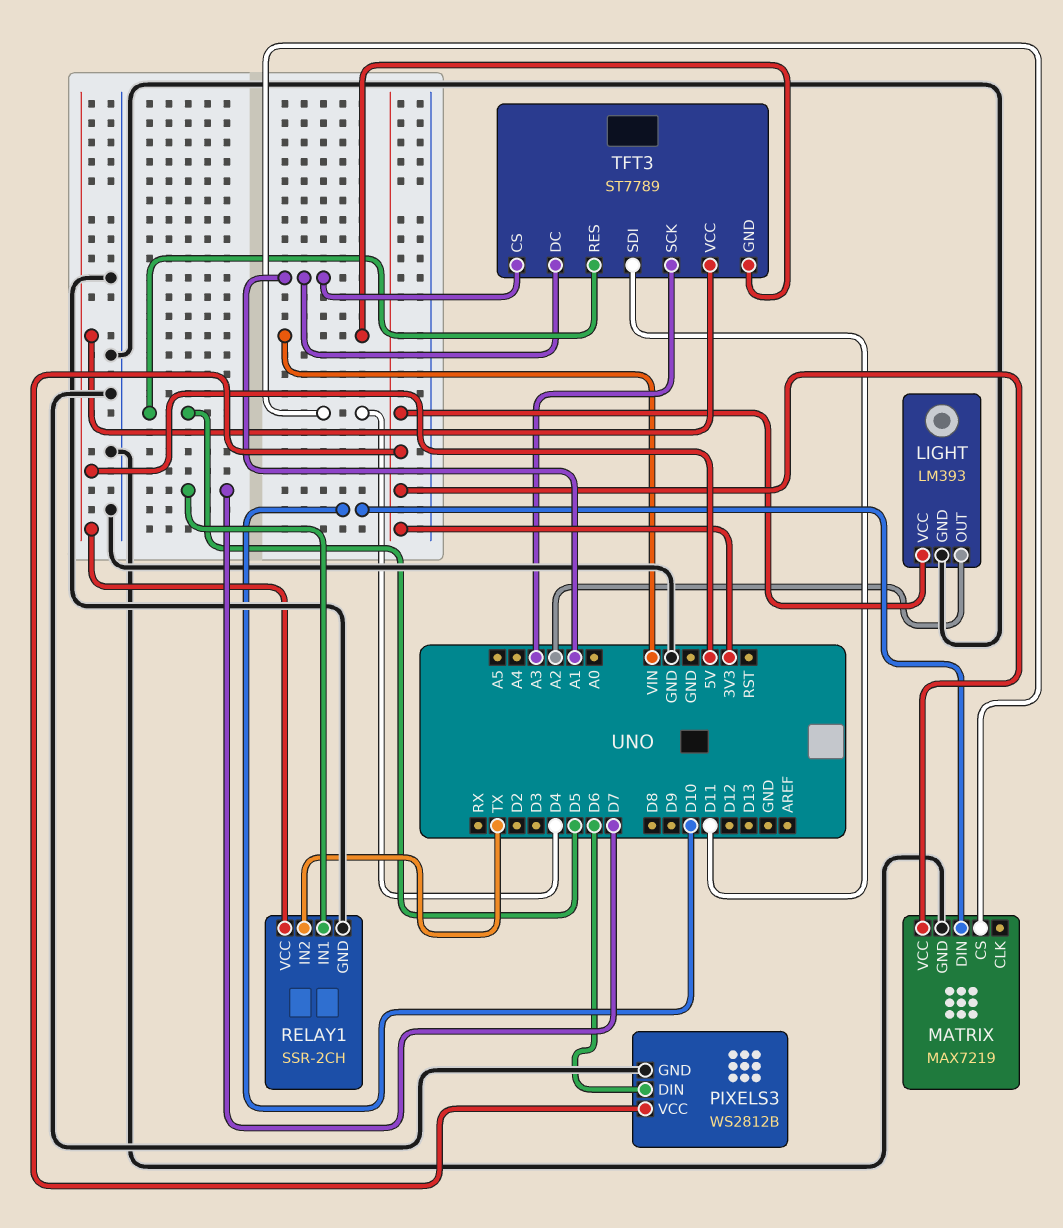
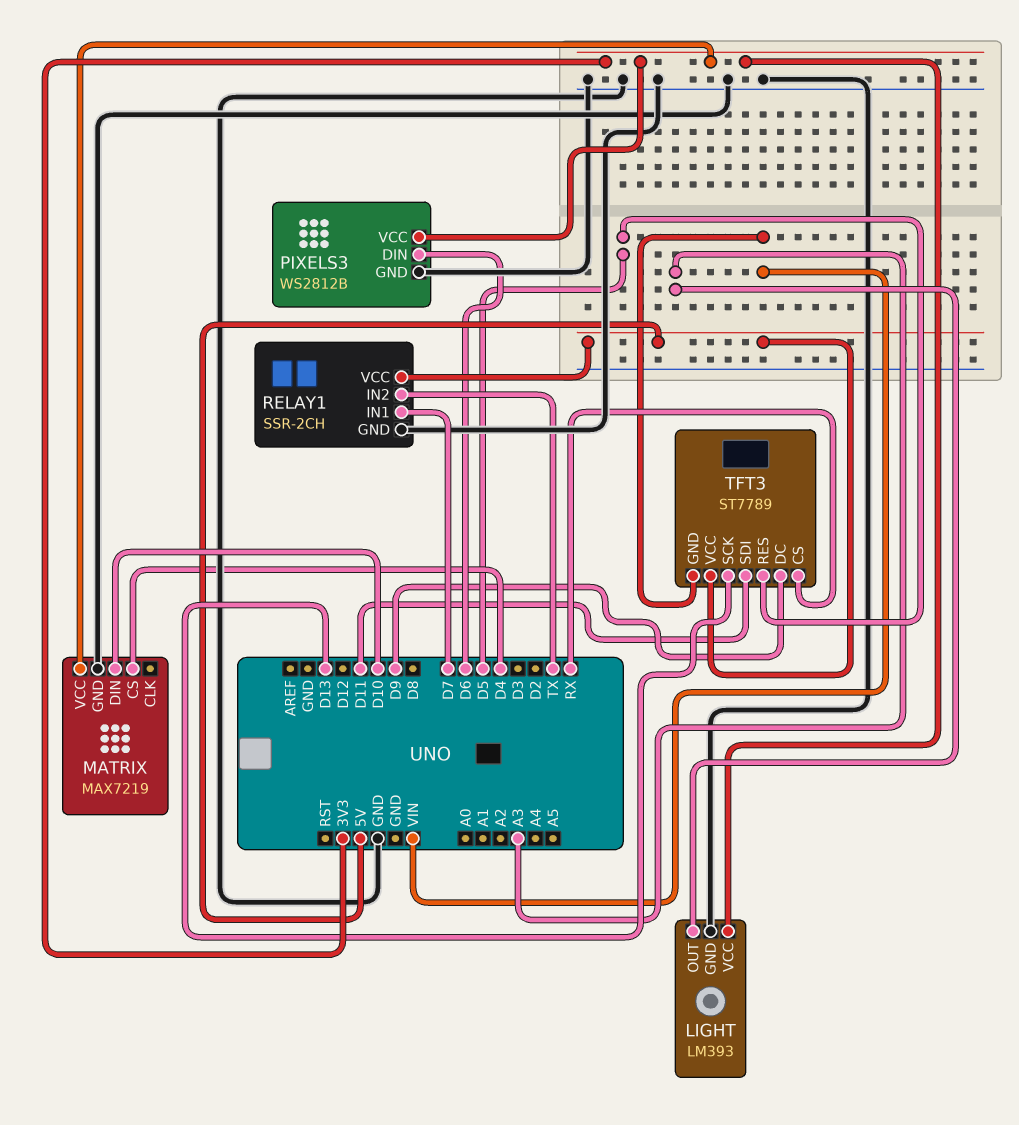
LIGHT pin OUT: A2 -> A3
TFT3 pin CS: A1 -> RX
TFT3 pin DC: A1 -> D9
TFT3 pin SCK: A3 -> D13

